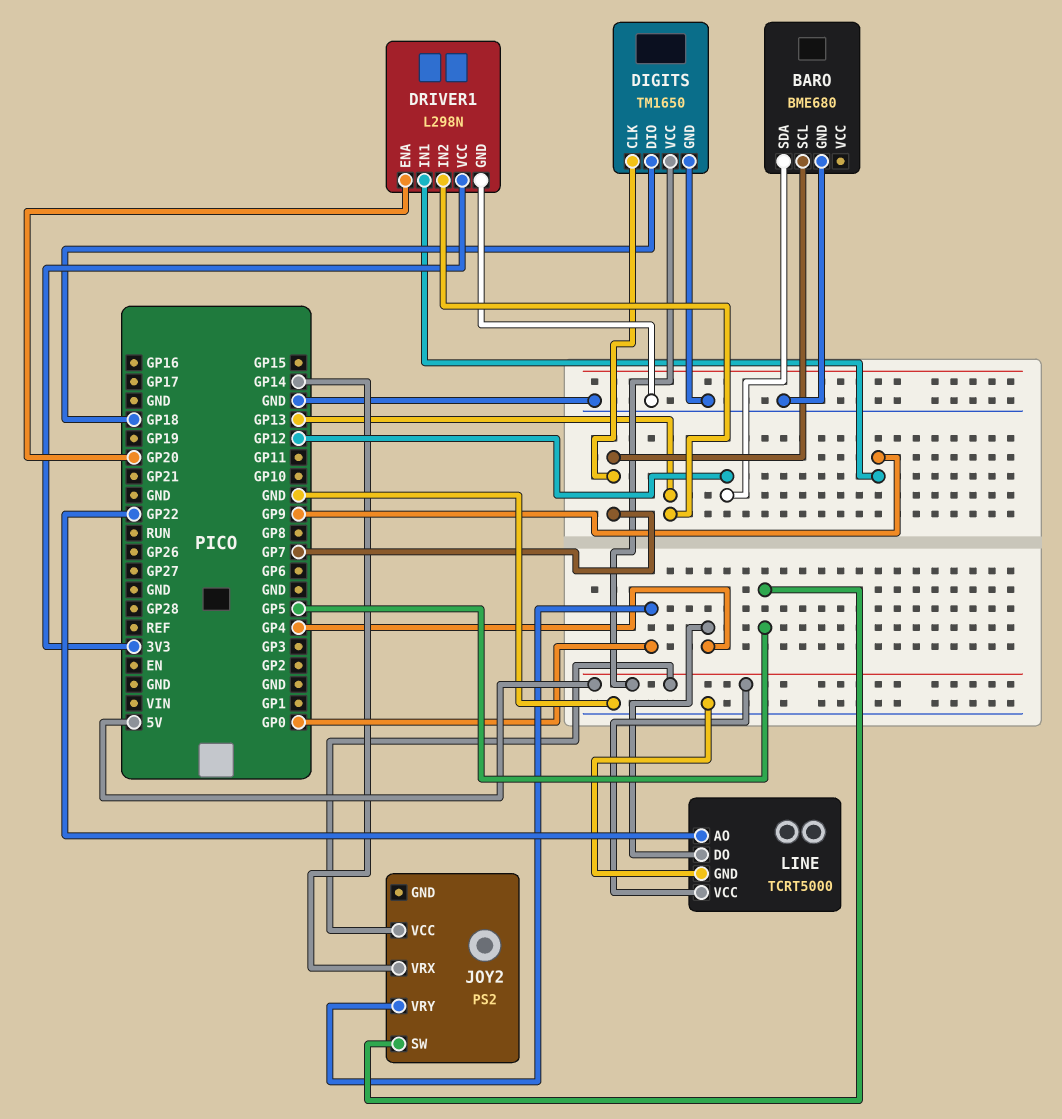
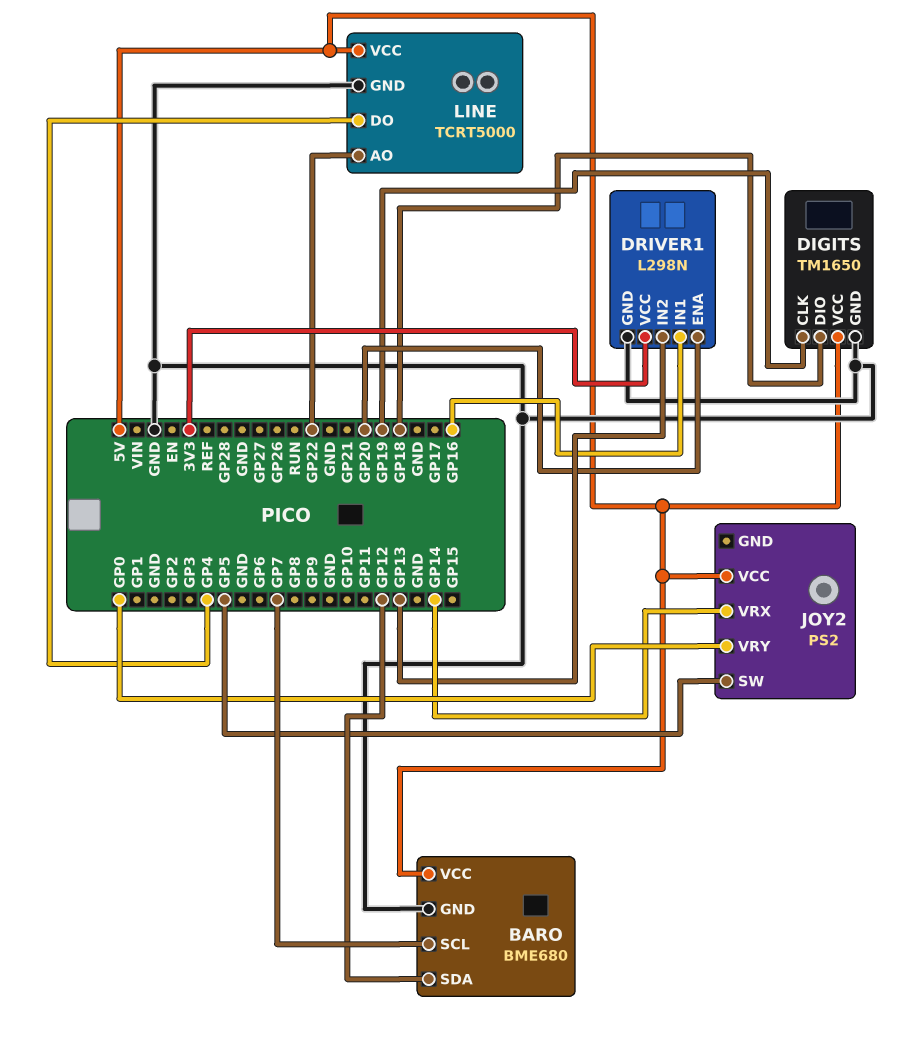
BARO pin VCC: none -> 5V
DIGITS pin CLK: GP7 -> GP19
DRIVER1 pin IN1: GP9 -> GP16

